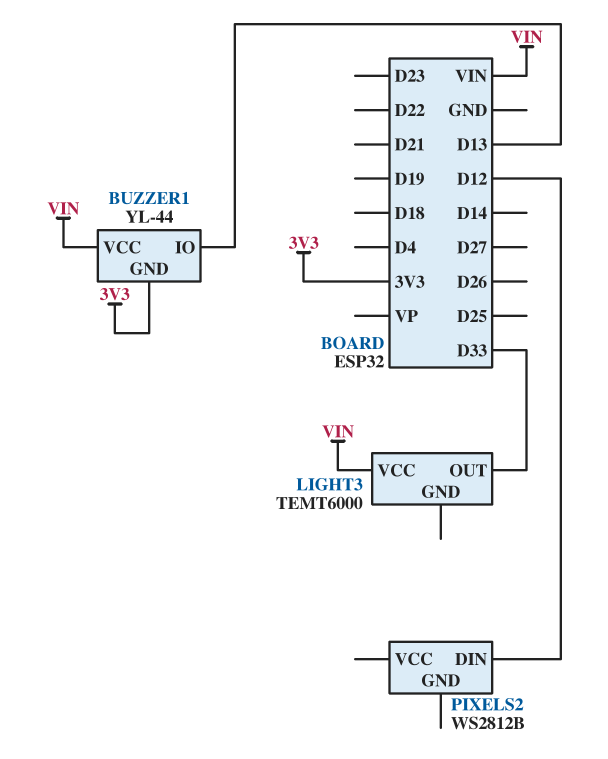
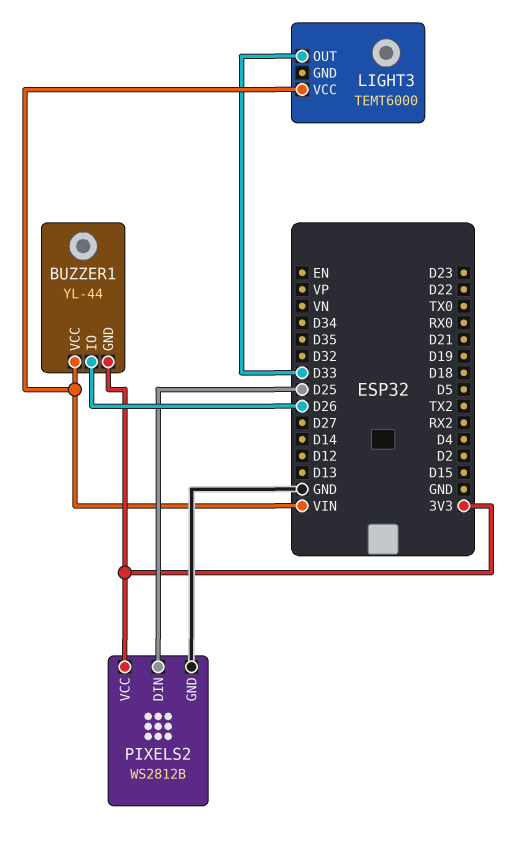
BUZZER1 pin IO: D13 -> D26
PIXELS2 pin DIN: D12 -> D25
PIXELS2 pin GND: none -> GND
PIXELS2 pin VCC: none -> 3V3

